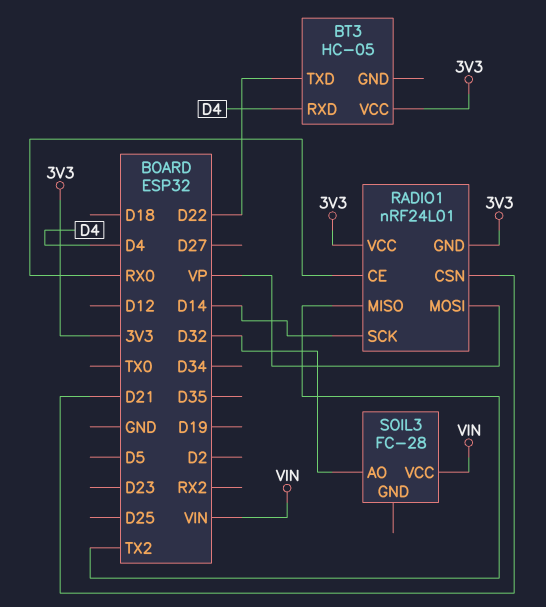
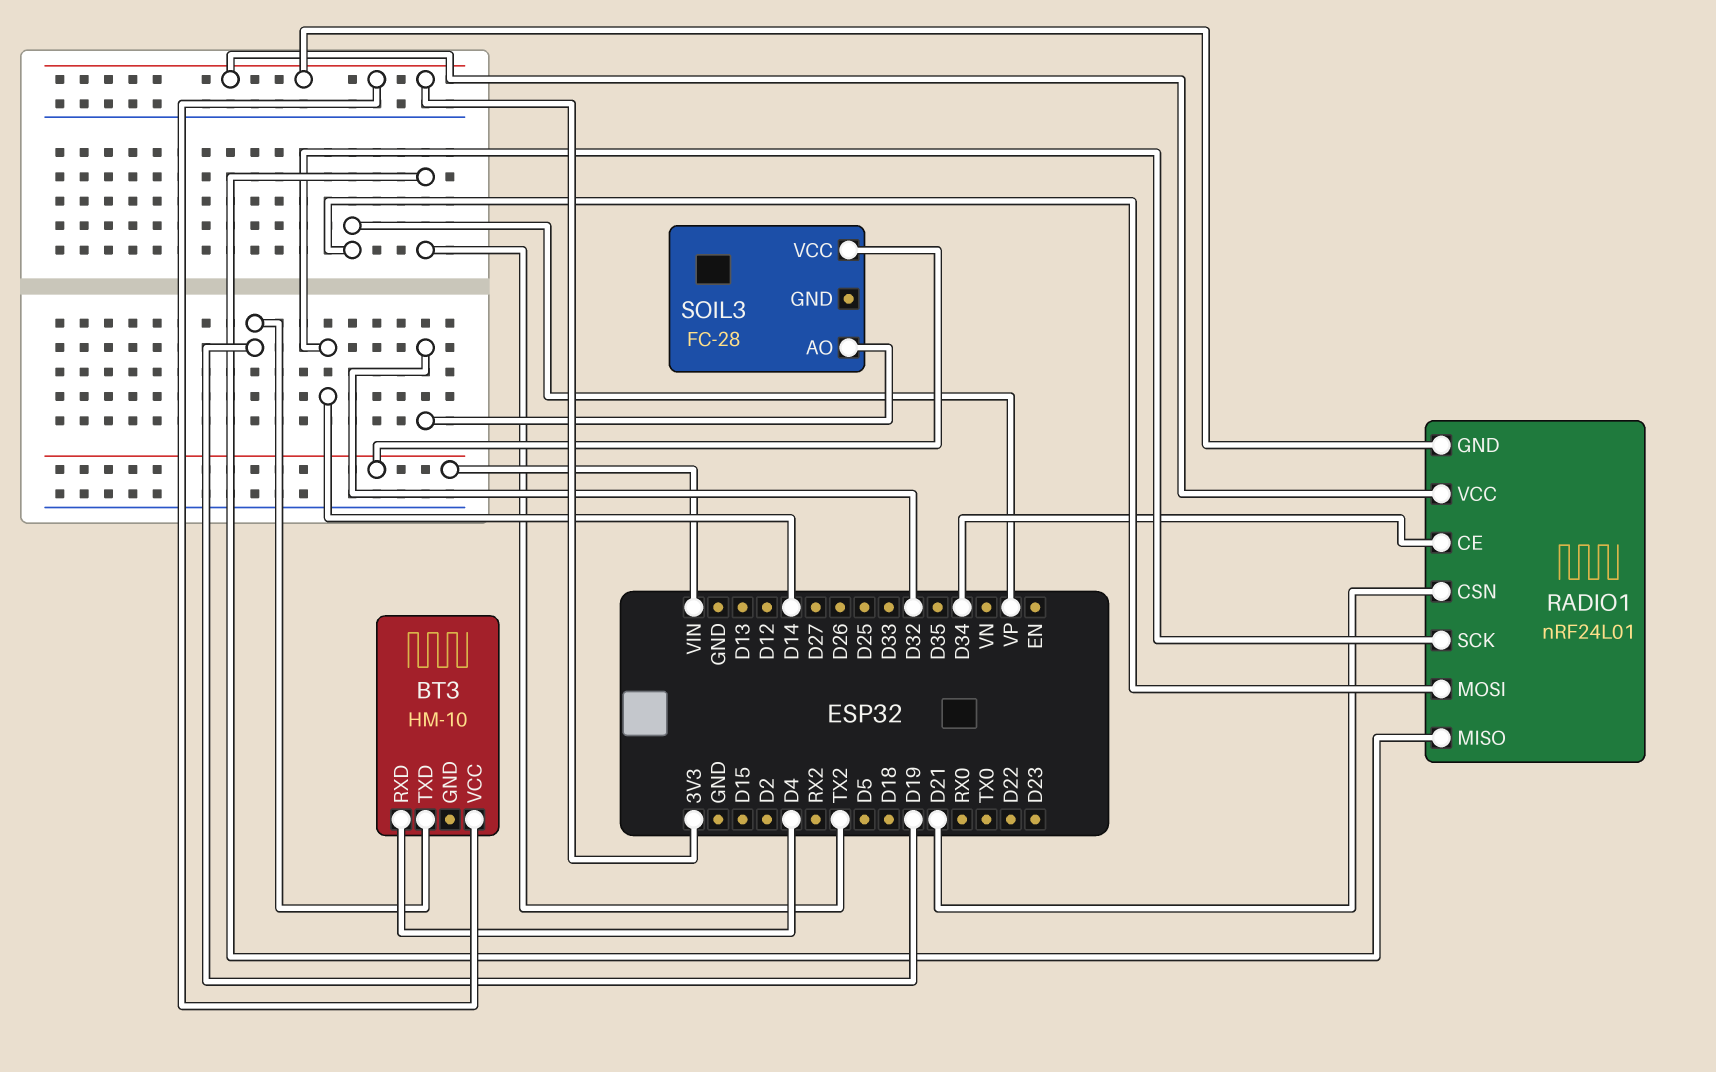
BT3: HC-05 -> HM-10
BT3 pin TXD: D22 -> D19
RADIO1 pin CE: RX0 -> D34

